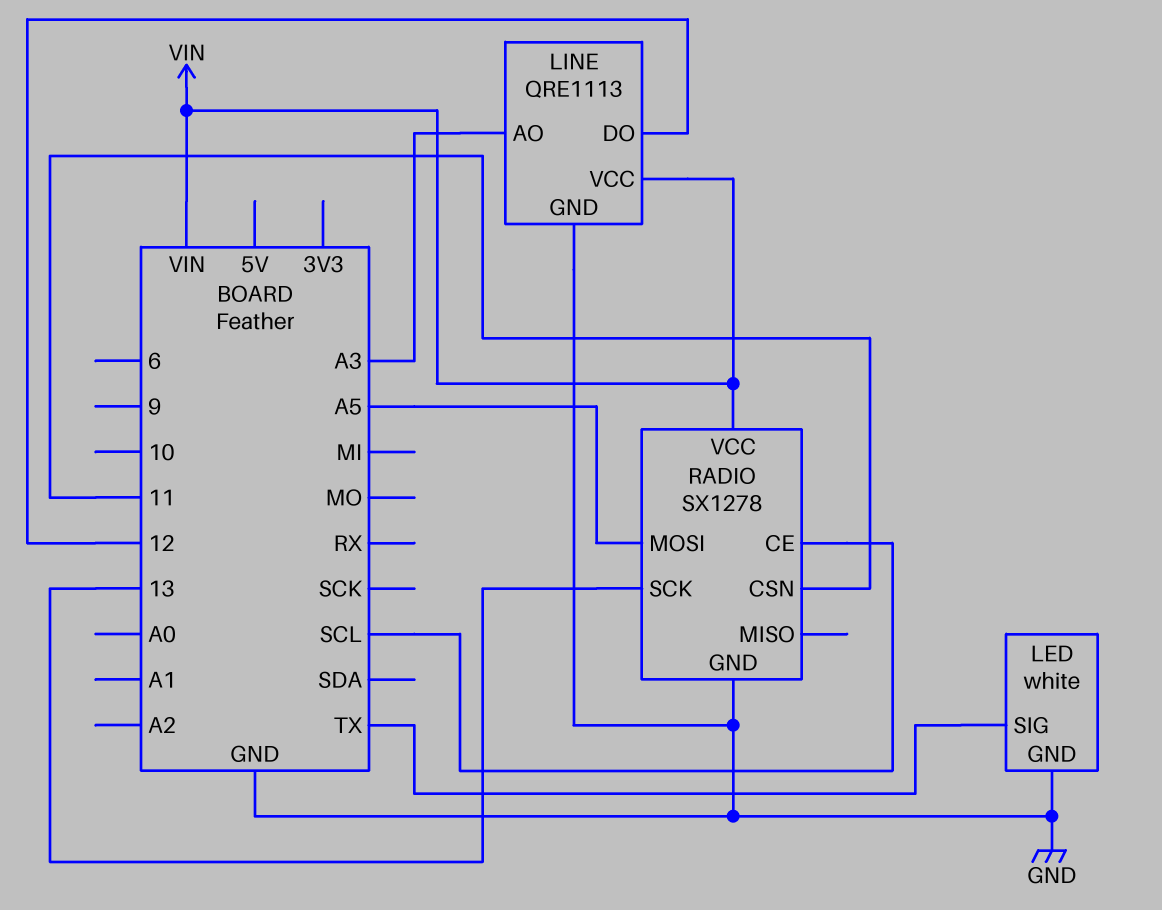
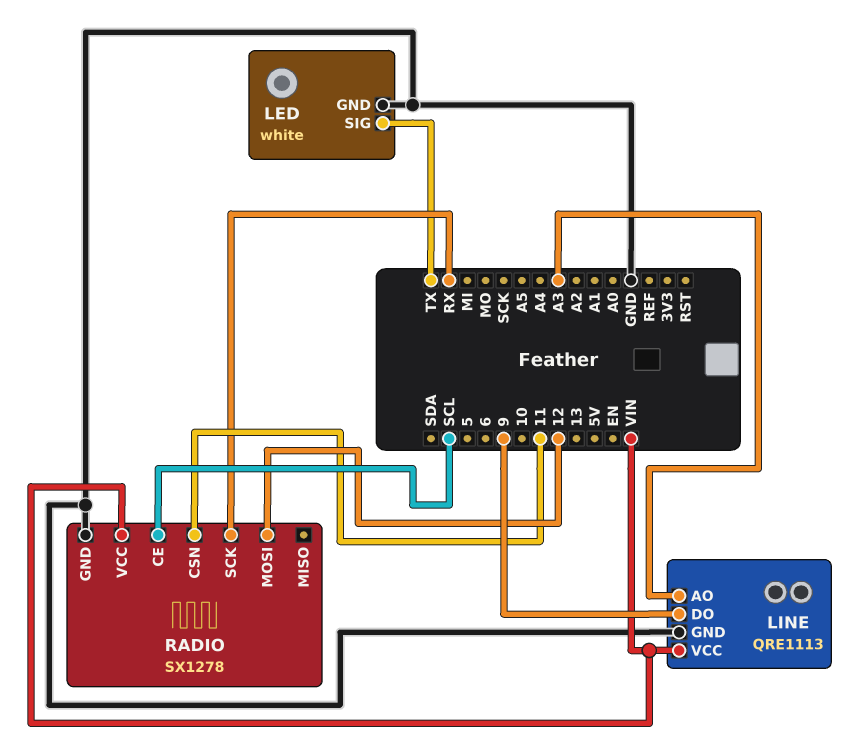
LINE pin DO: 12 -> 9
RADIO pin MOSI: A5 -> 12
RADIO pin SCK: 13 -> RX

